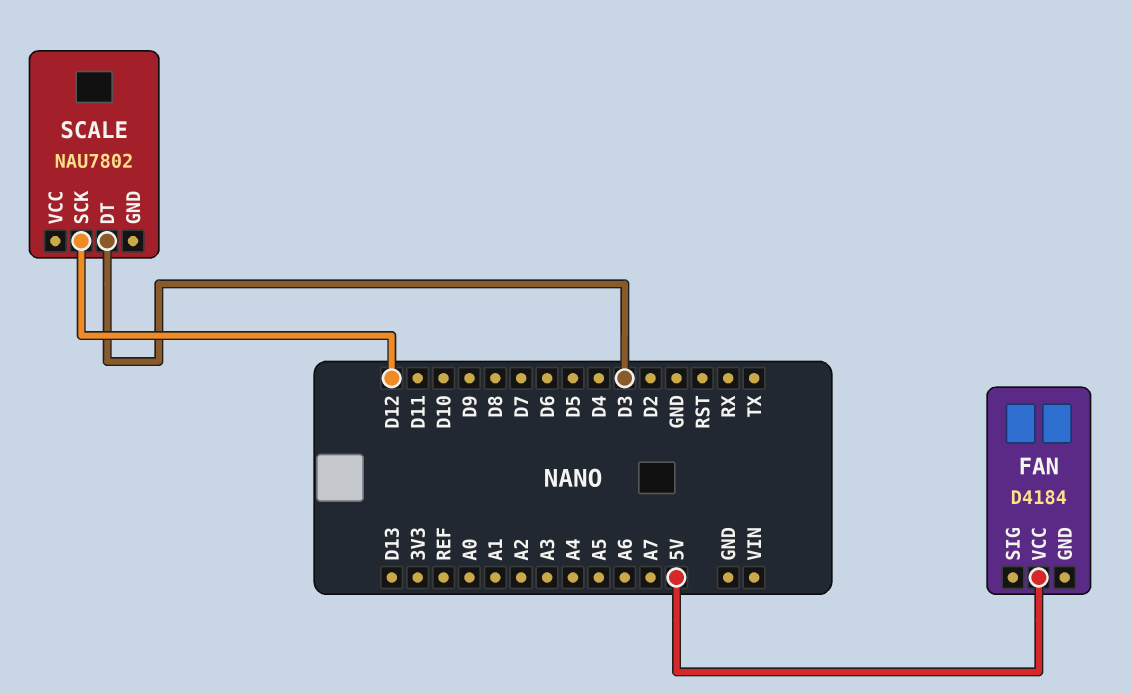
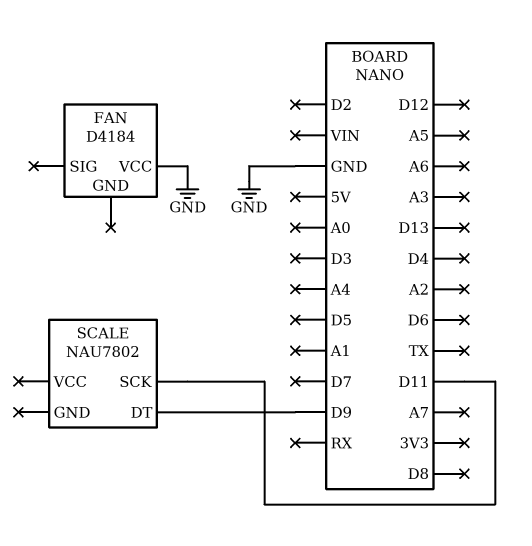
FAN pin VCC: 5V -> GND
SCALE pin DT: D3 -> D9
SCALE pin SCK: D12 -> D11

